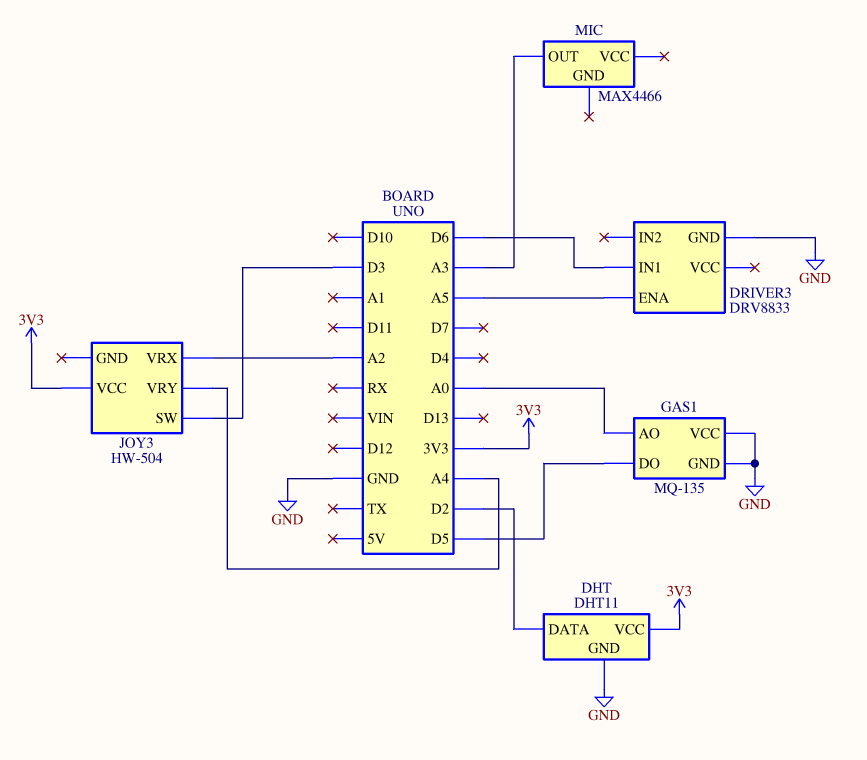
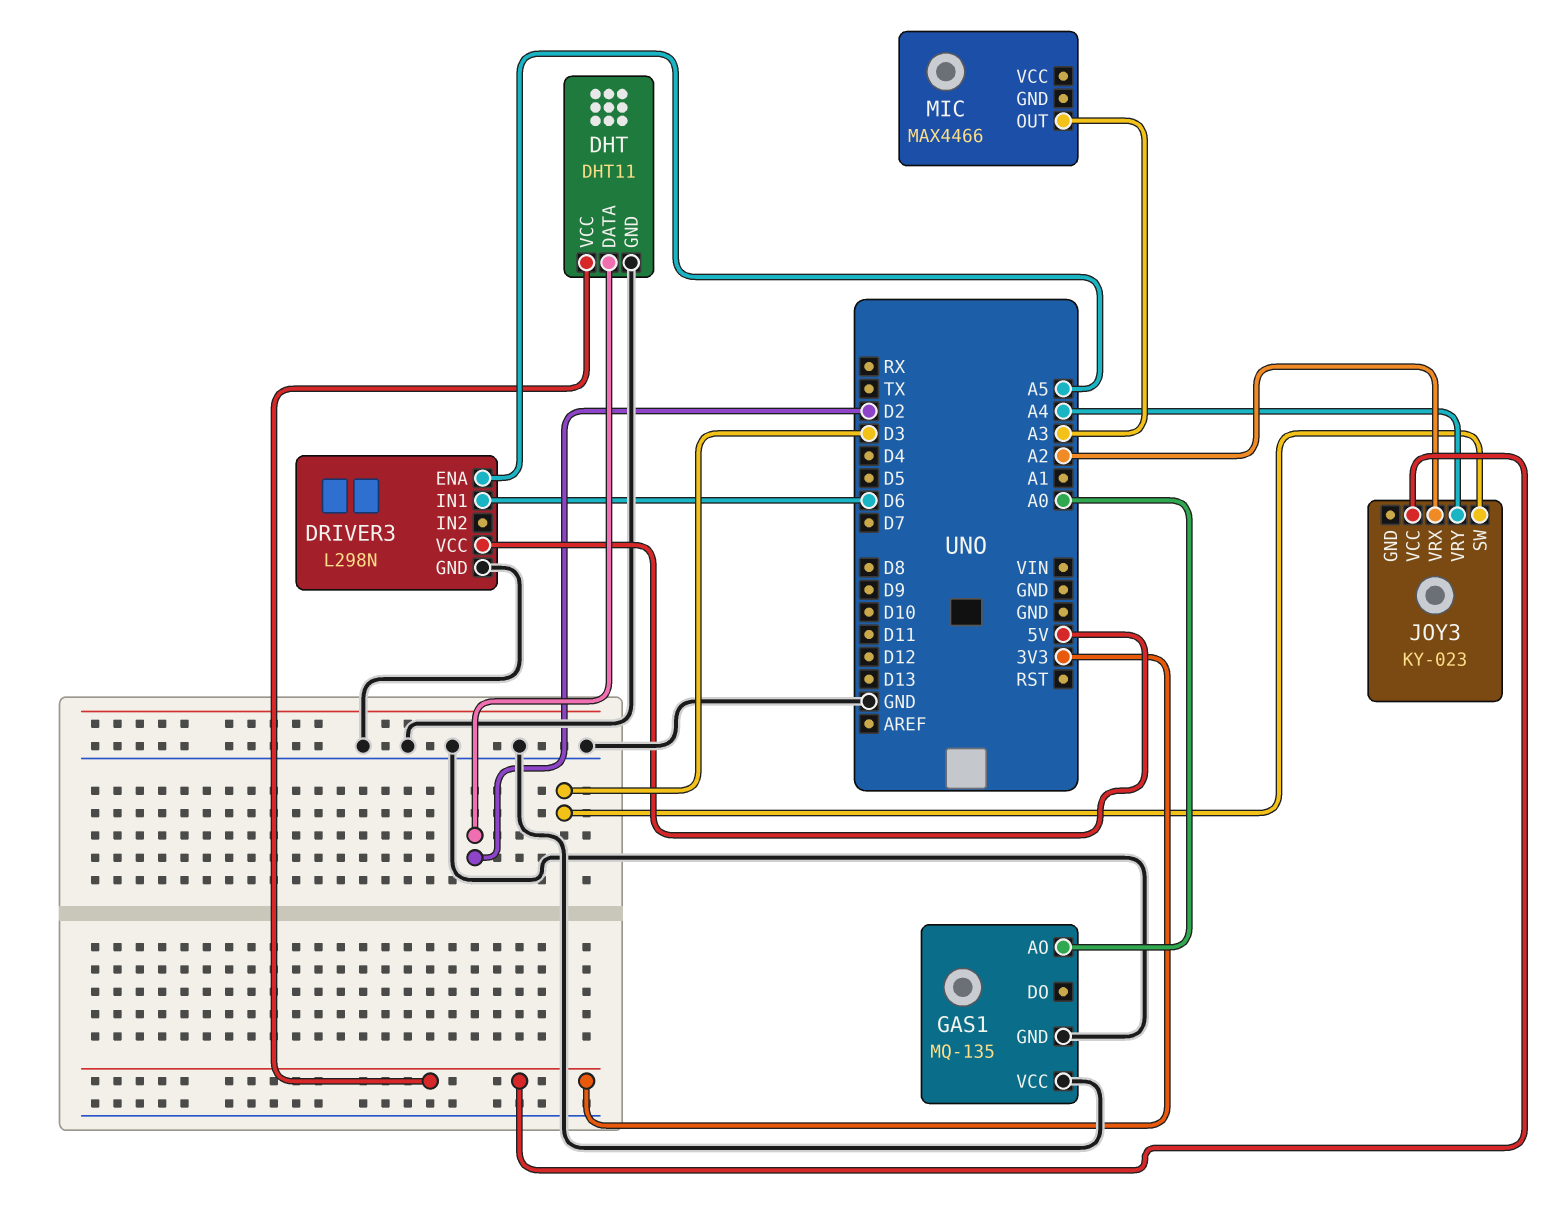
DRIVER3: DRV8833 -> L298N
DRIVER3 pin VCC: none -> 5V
GAS1 pin DO: D5 -> none
JOY3: HW-504 -> KY-023

